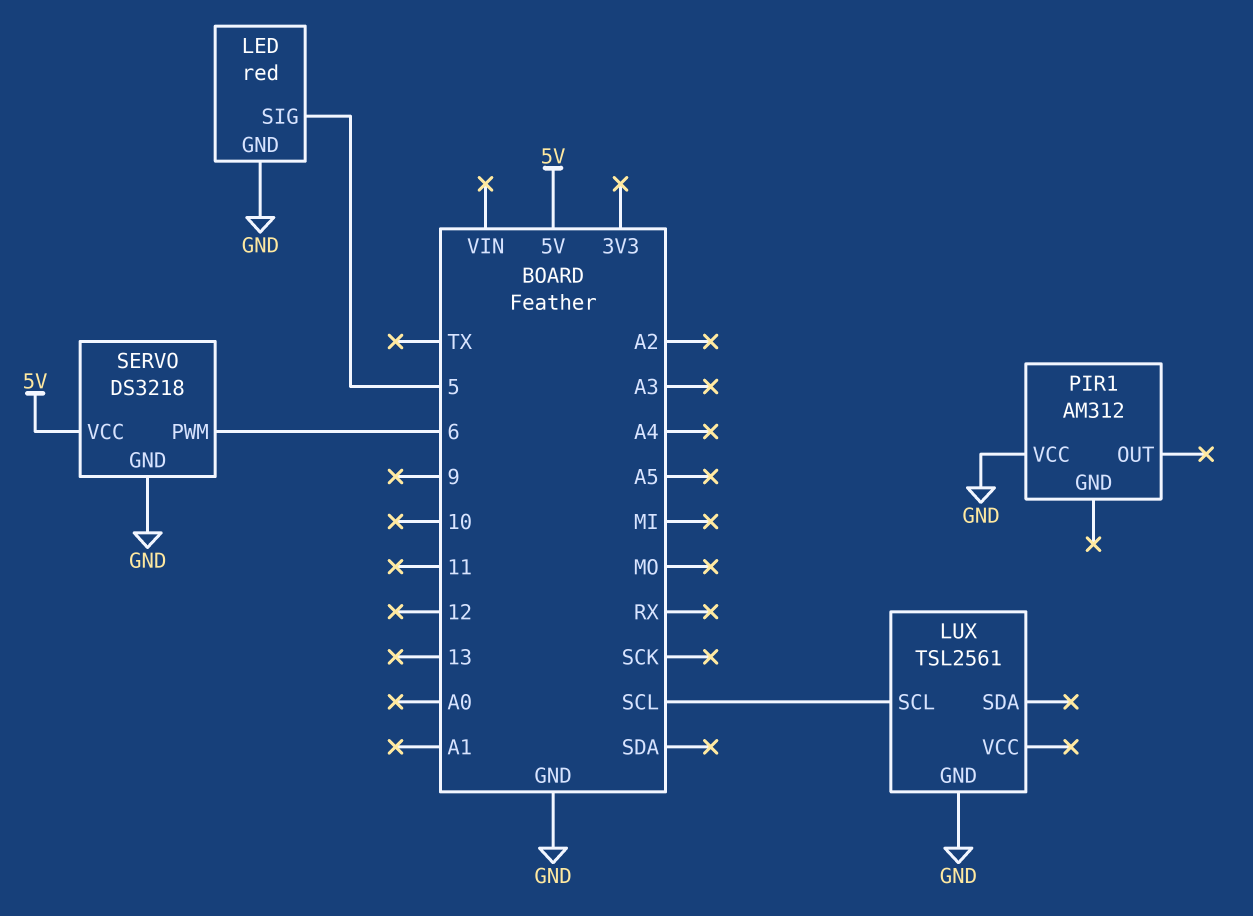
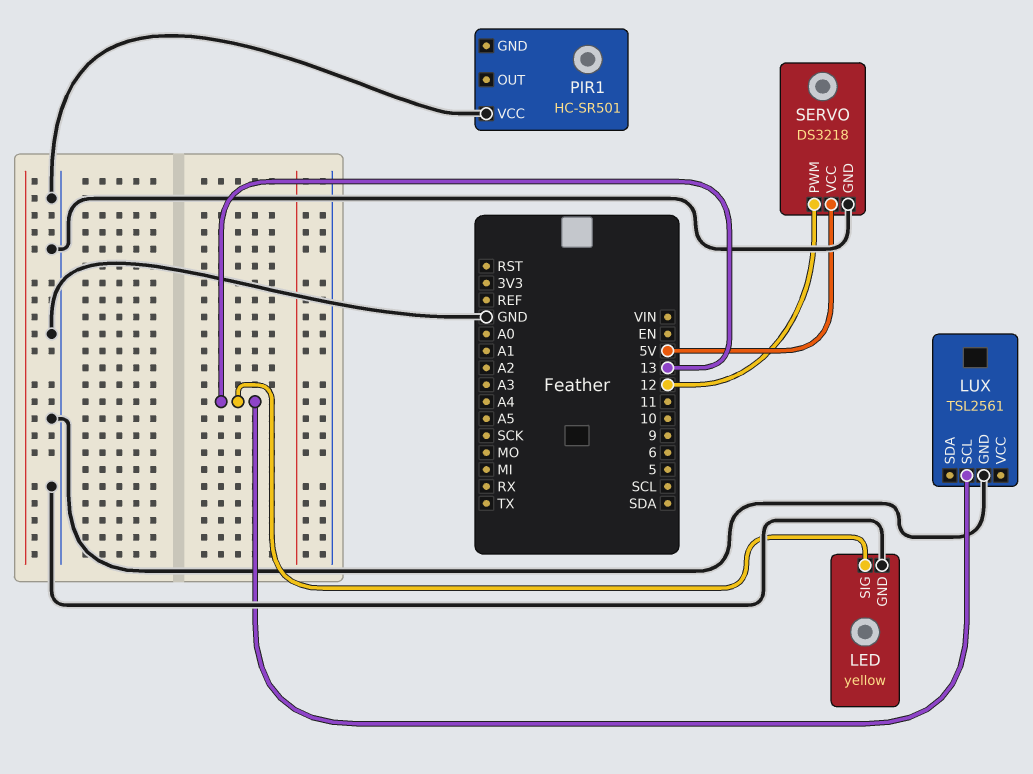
LED: red -> yellow
LED pin SIG: 5 -> 13
LUX pin SCL: SCL -> 13
PIR1: AM312 -> HC-SR501
SERVO pin PWM: 6 -> 12

